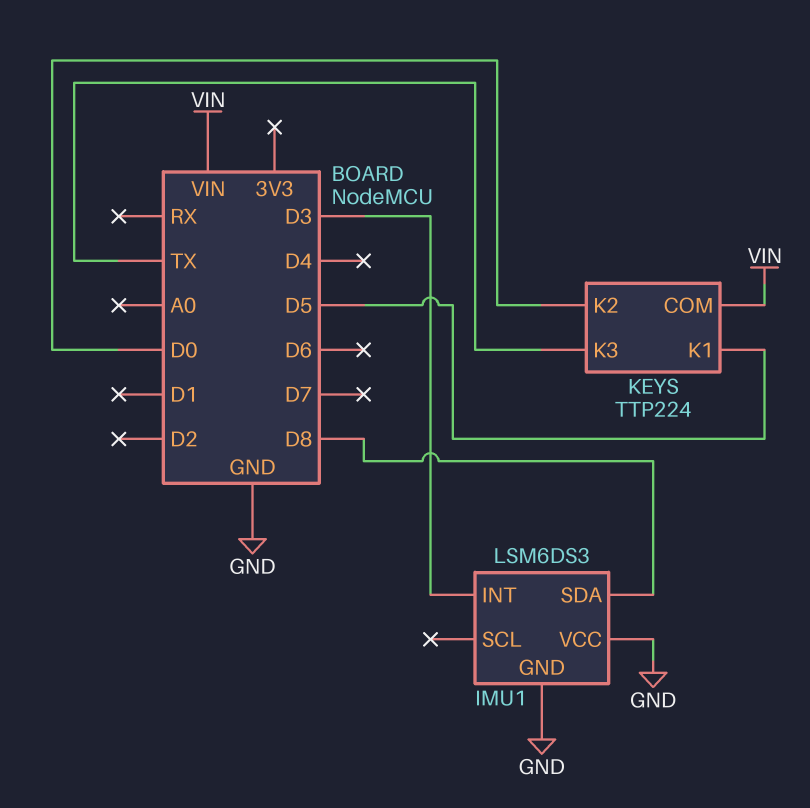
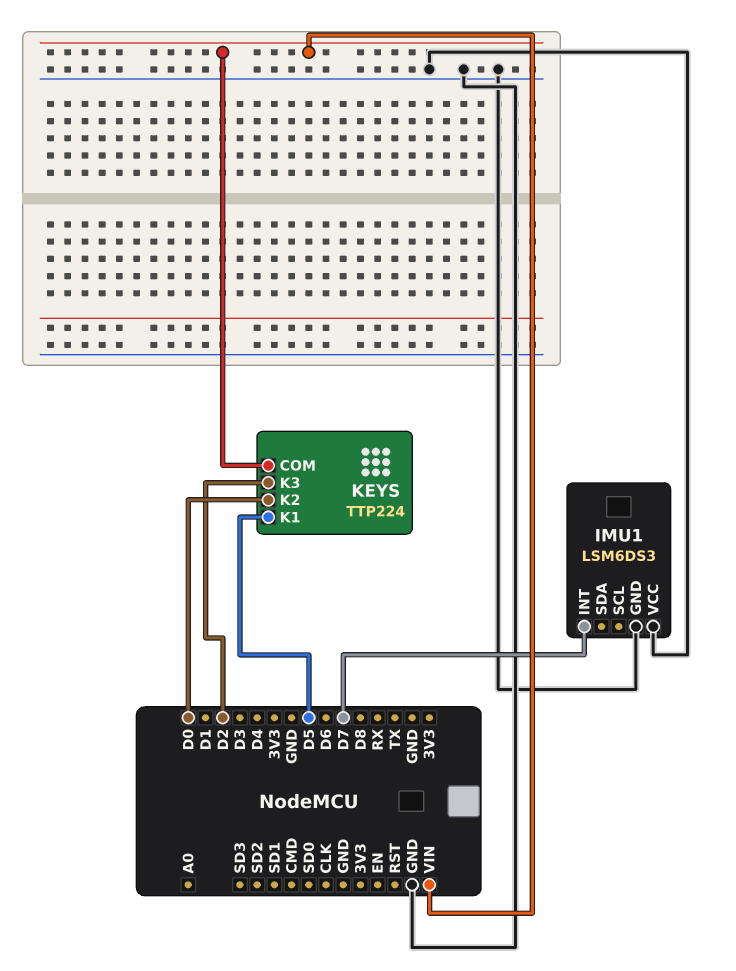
IMU1 pin INT: D3 -> D7
IMU1 pin SDA: D8 -> none
KEYS pin K3: TX -> D2

